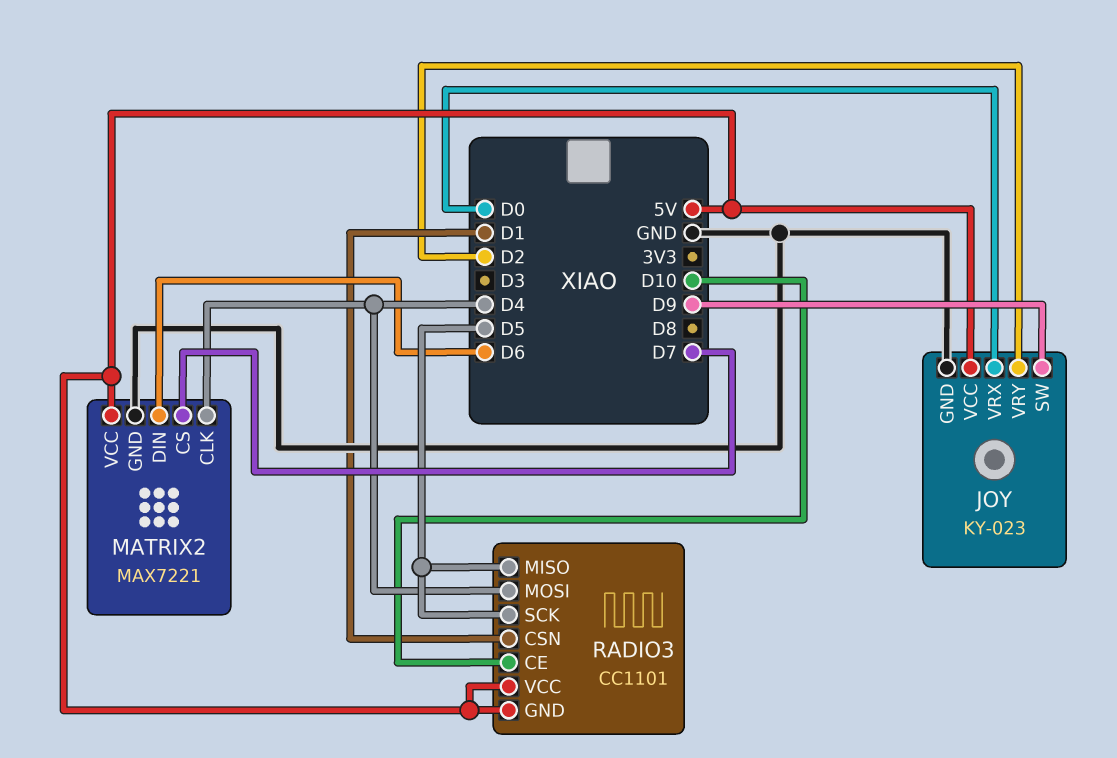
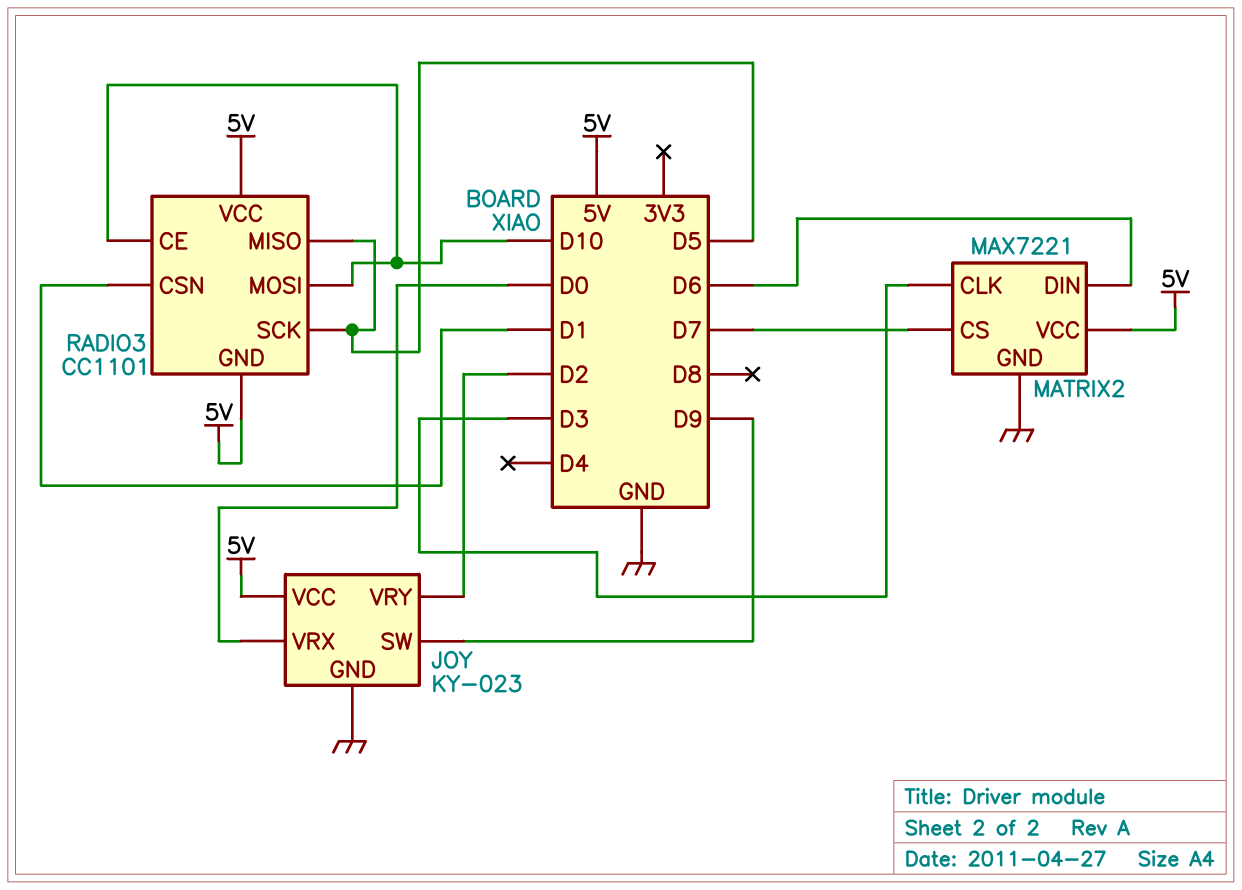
MATRIX2 pin CLK: D4 -> D3
RADIO3 pin MOSI: D4 -> D10

